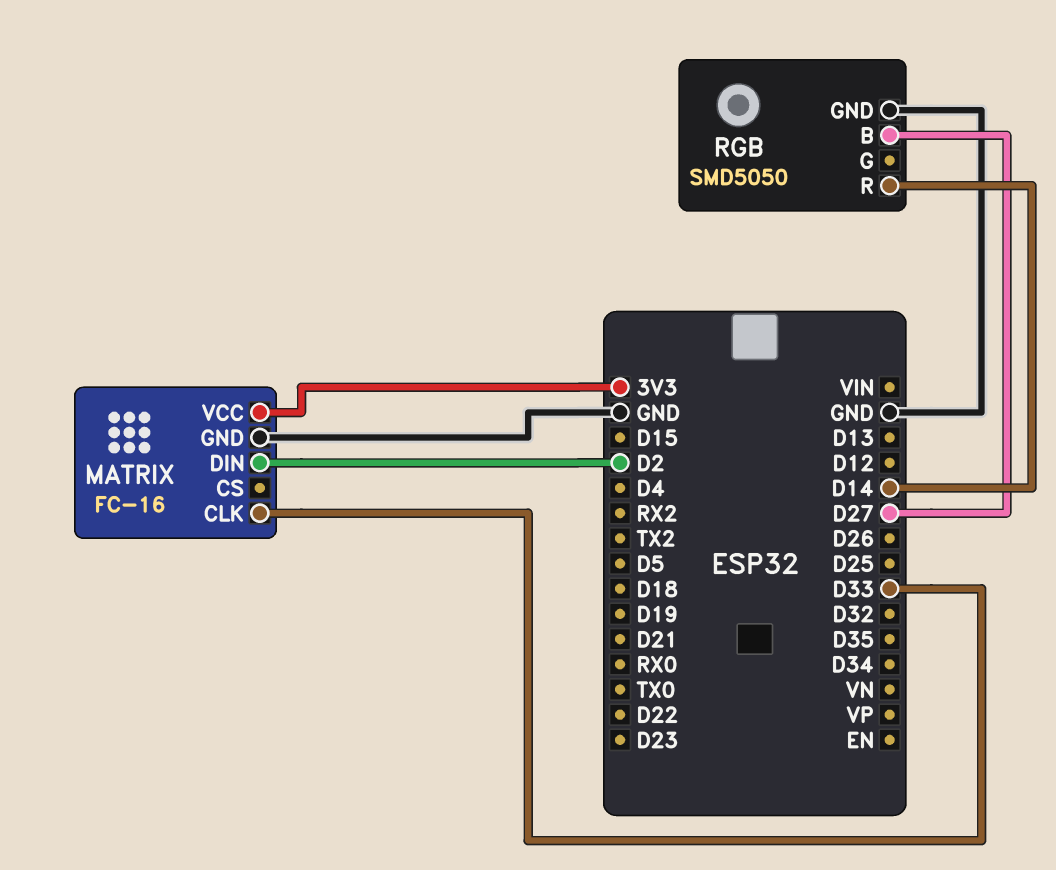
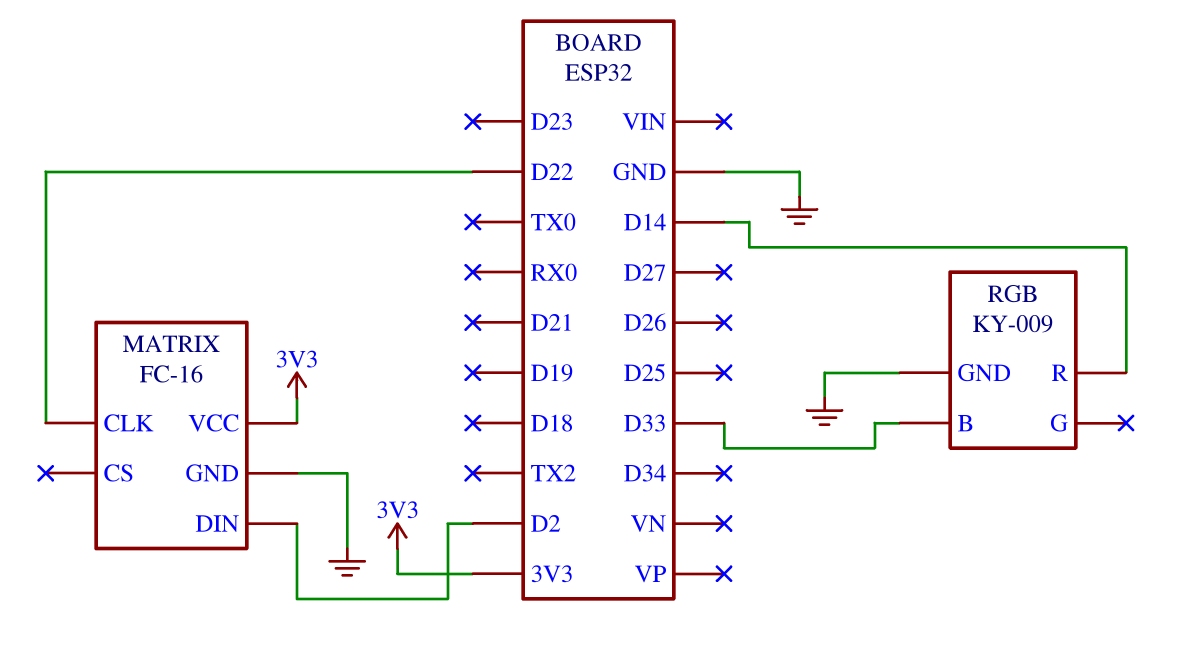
MATRIX pin CLK: D33 -> D22
RGB: SMD5050 -> KY-009
RGB pin B: D27 -> D33

